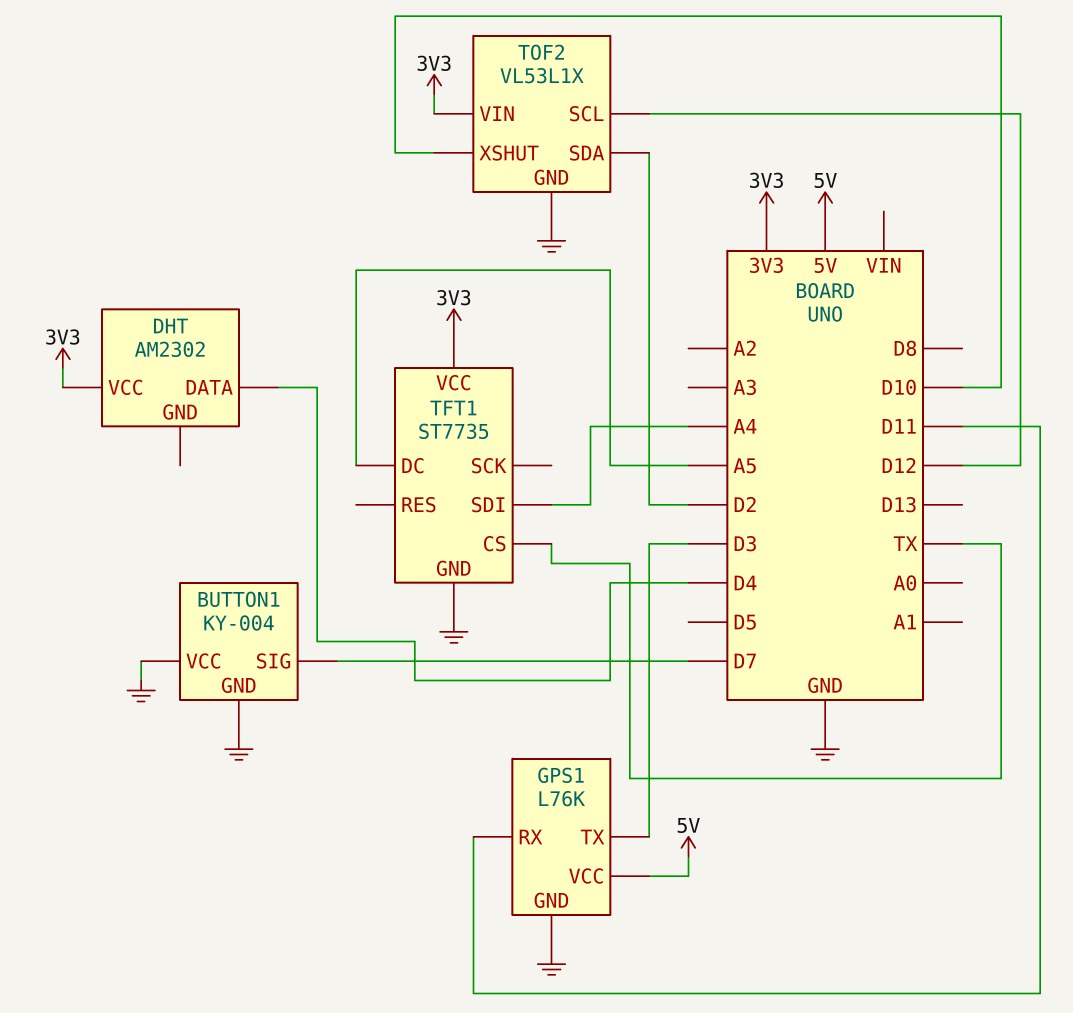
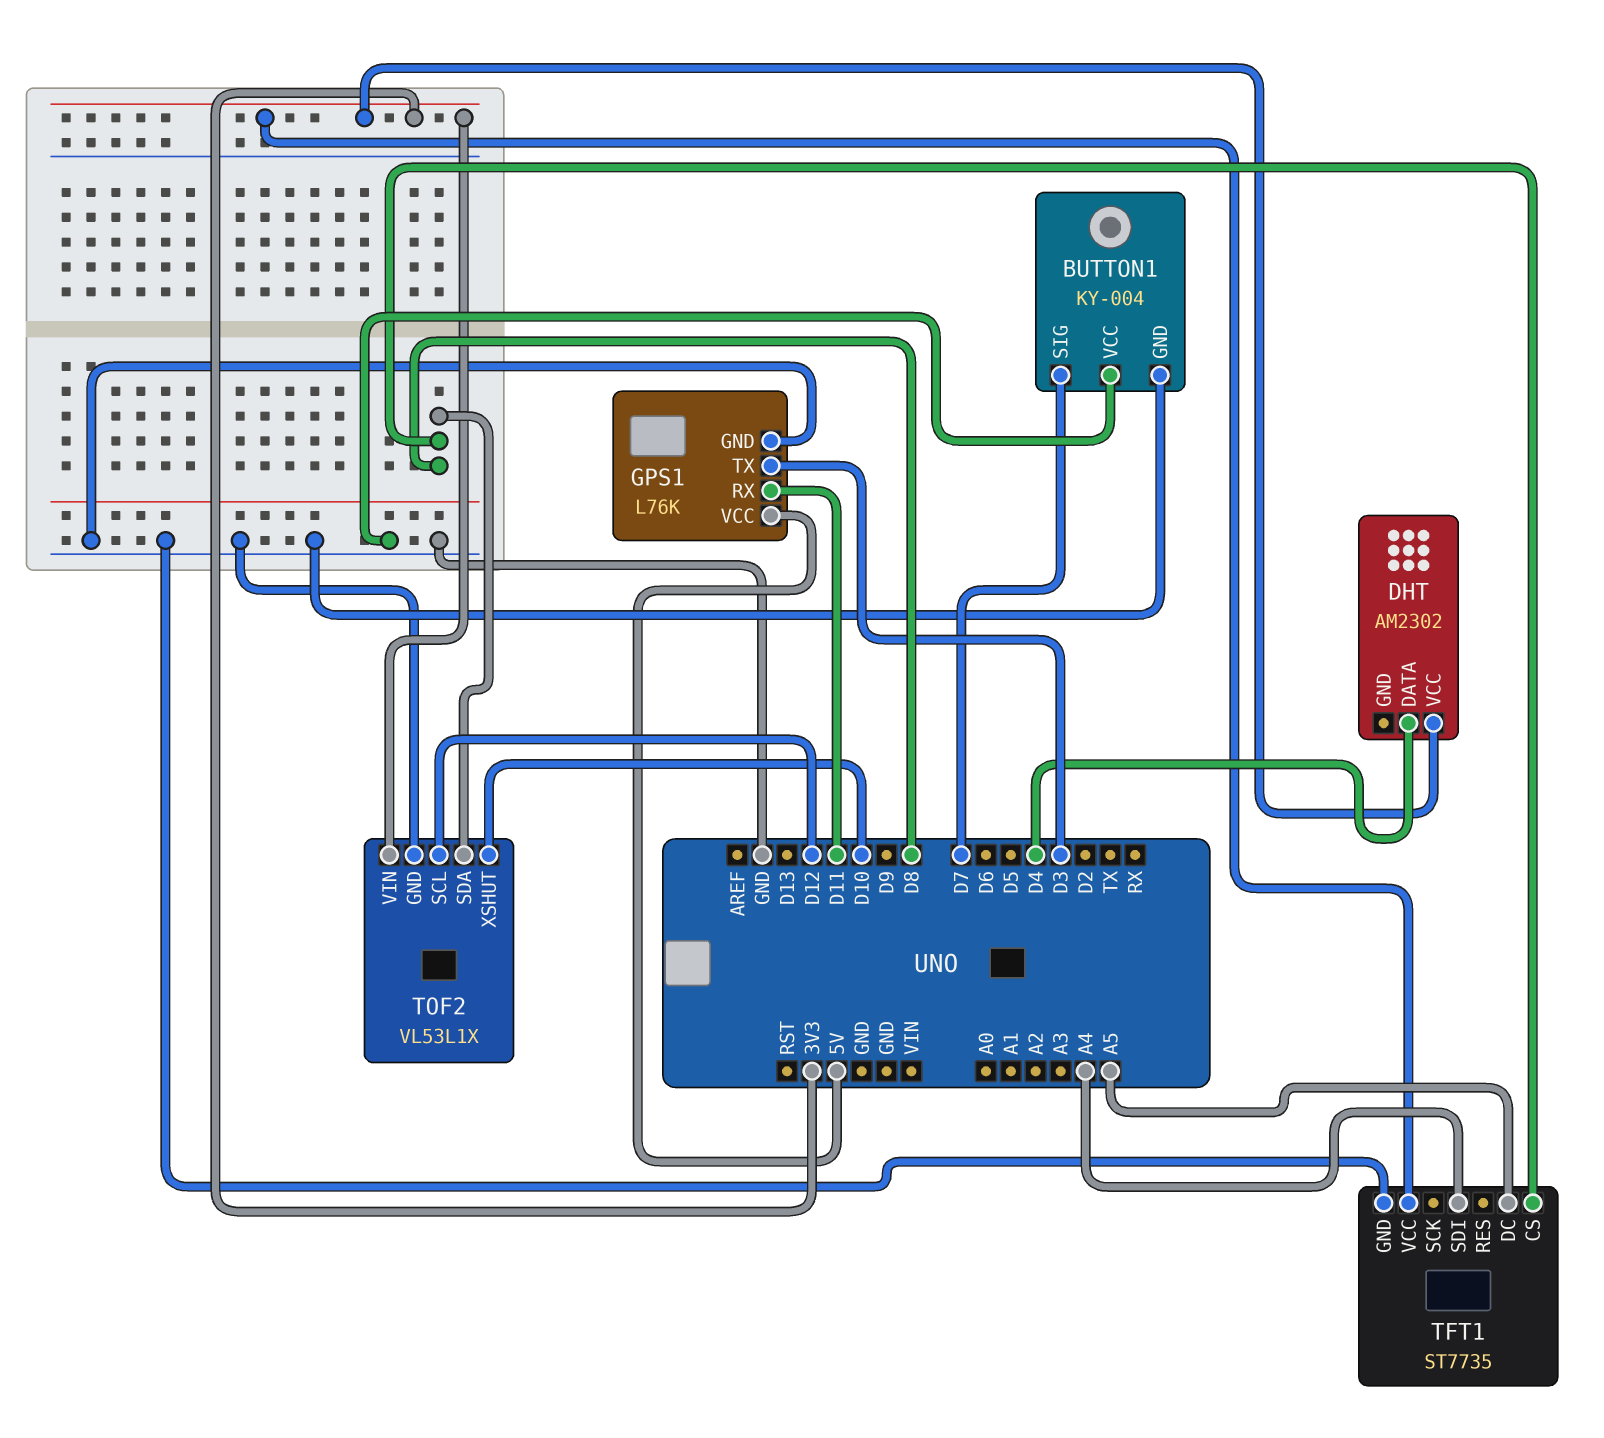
TFT1 pin CS: TX -> D8
TOF2 pin SDA: D2 -> D8

